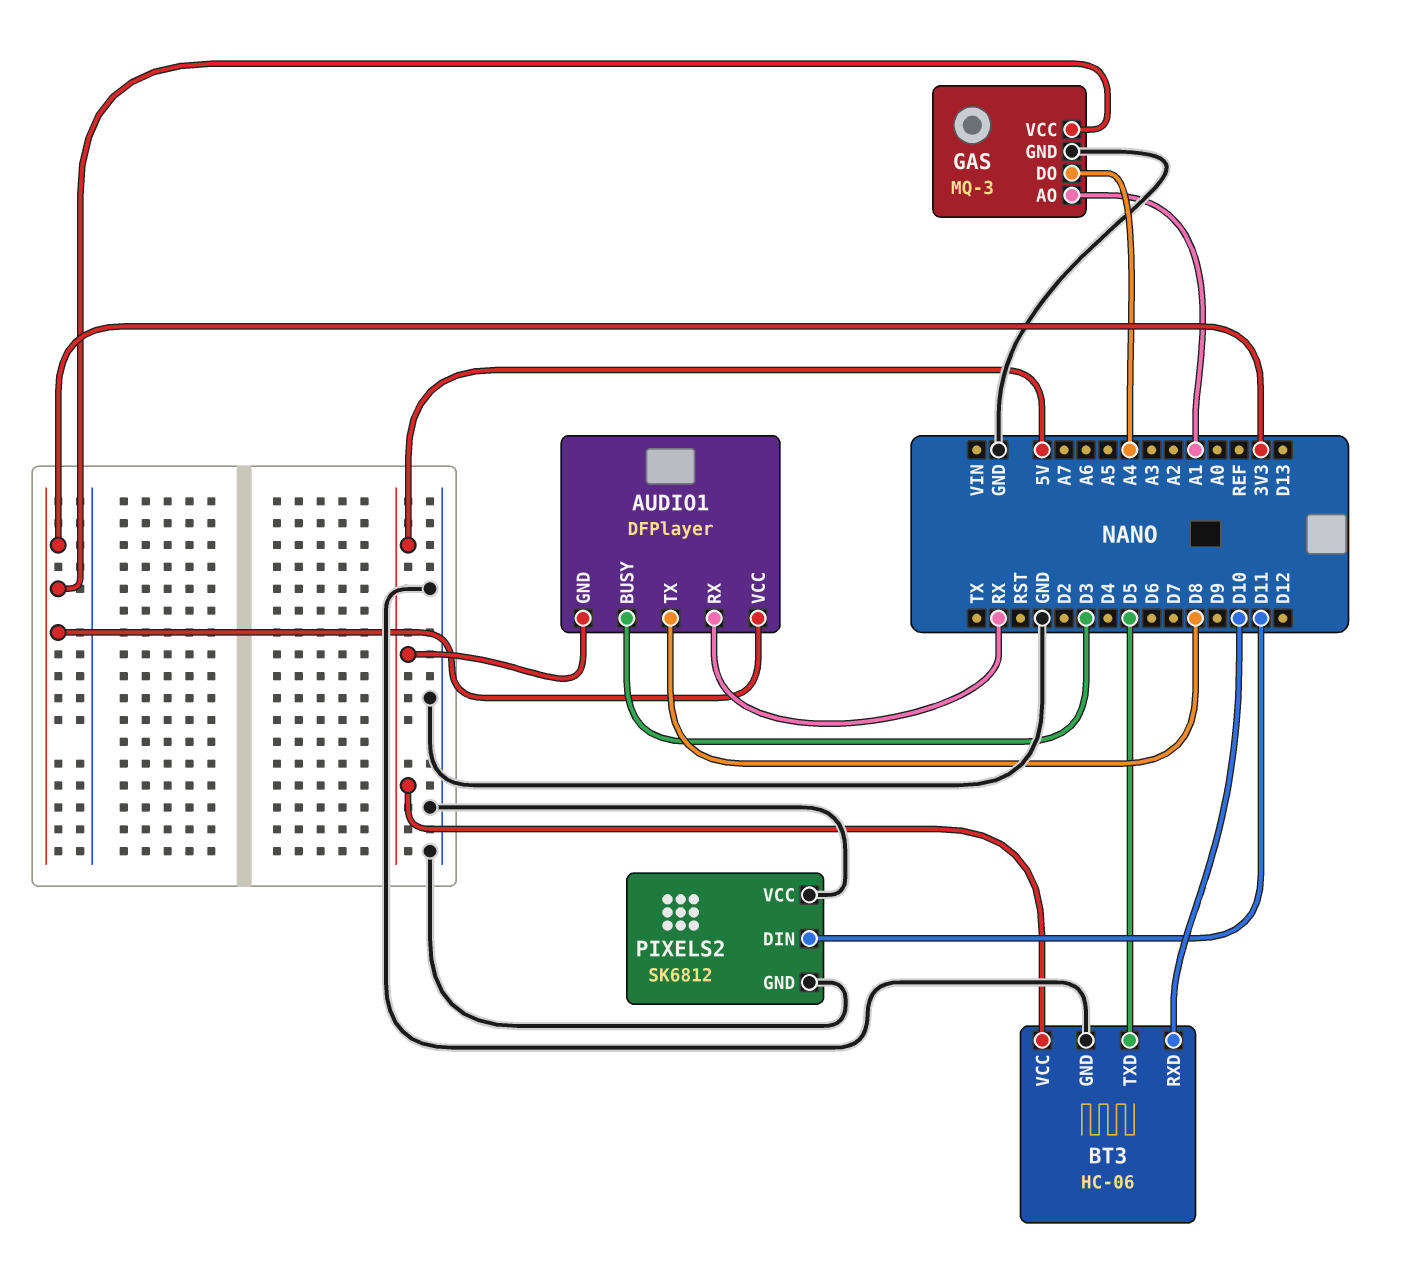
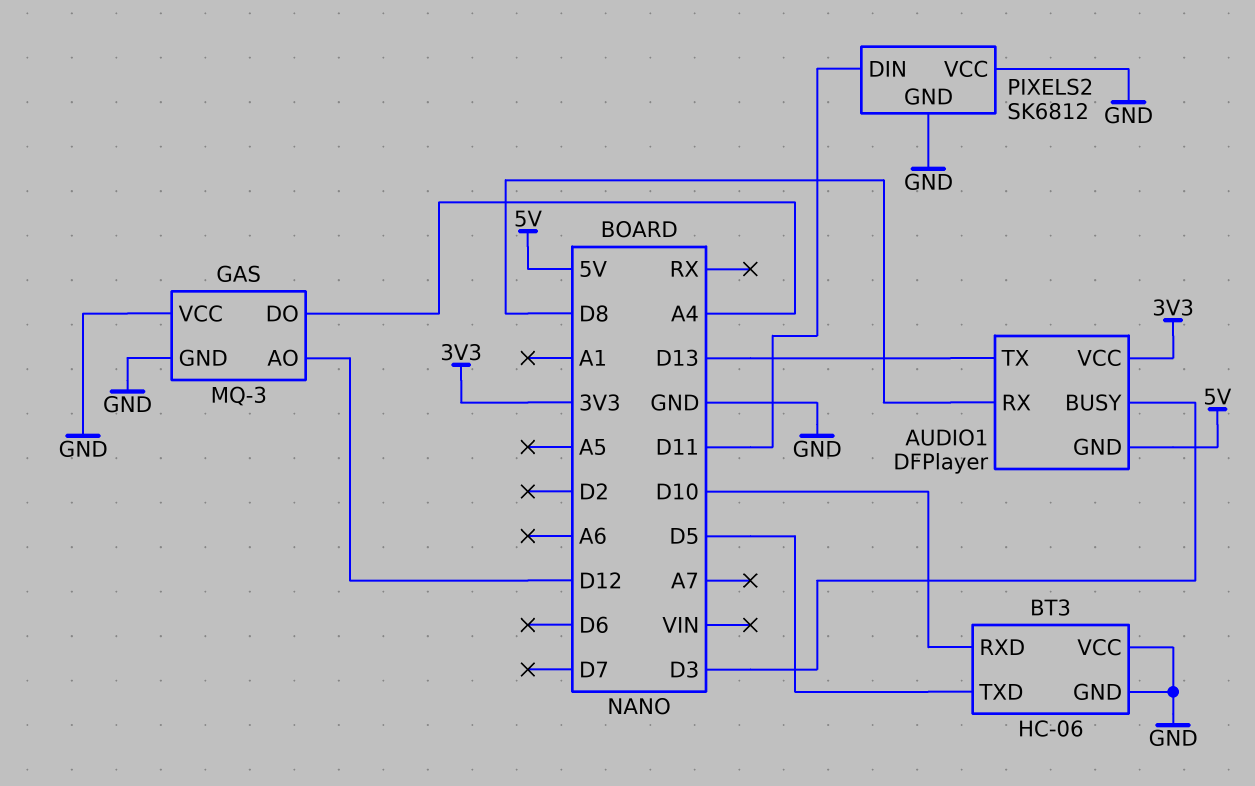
AUDIO1 pin RX: RX -> D8
AUDIO1 pin TX: D8 -> D13
BT3 pin VCC: 5V -> GND
GAS pin AO: A1 -> D12
GAS pin VCC: 3V3 -> GND

